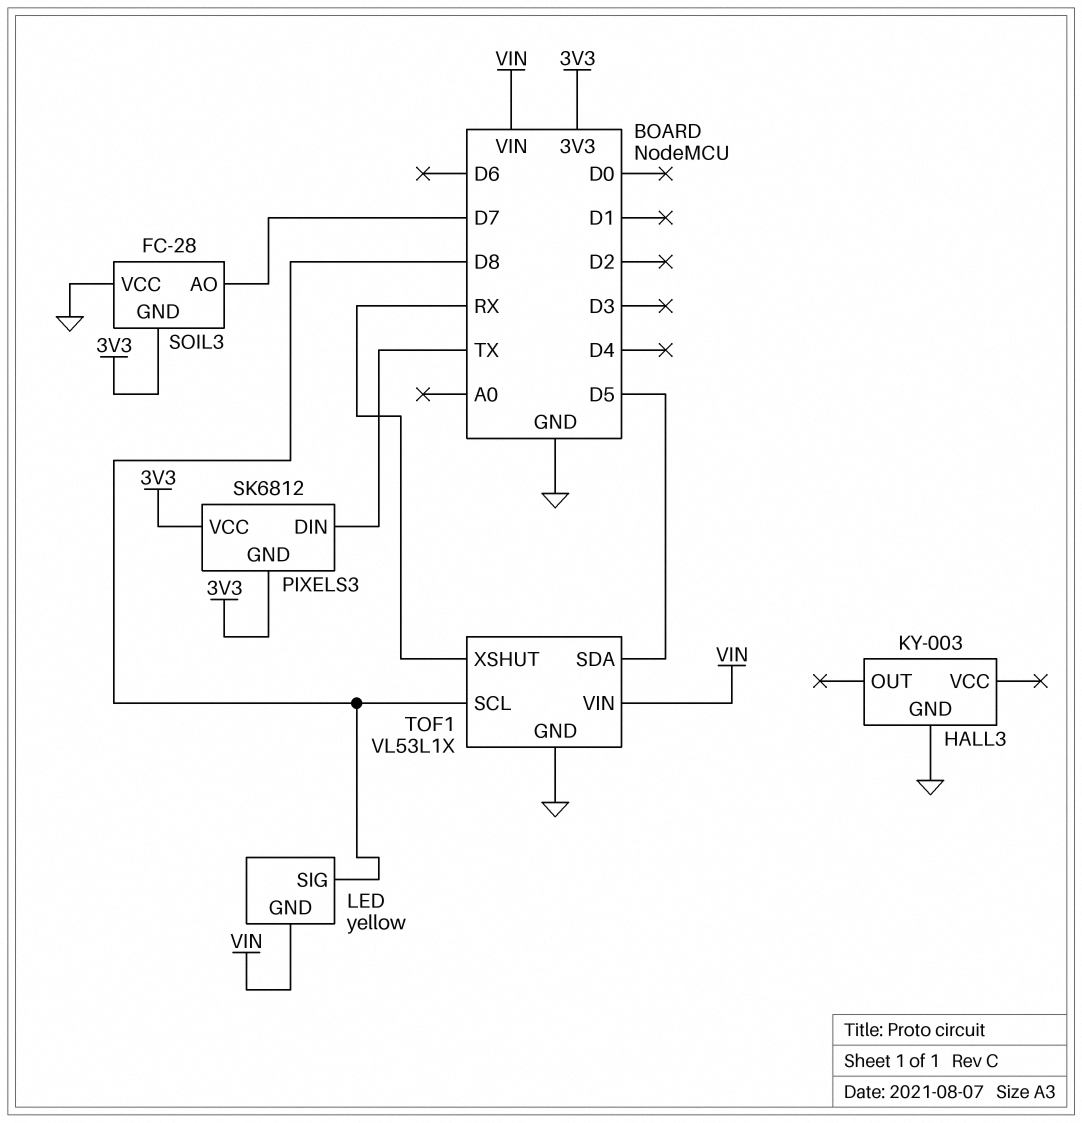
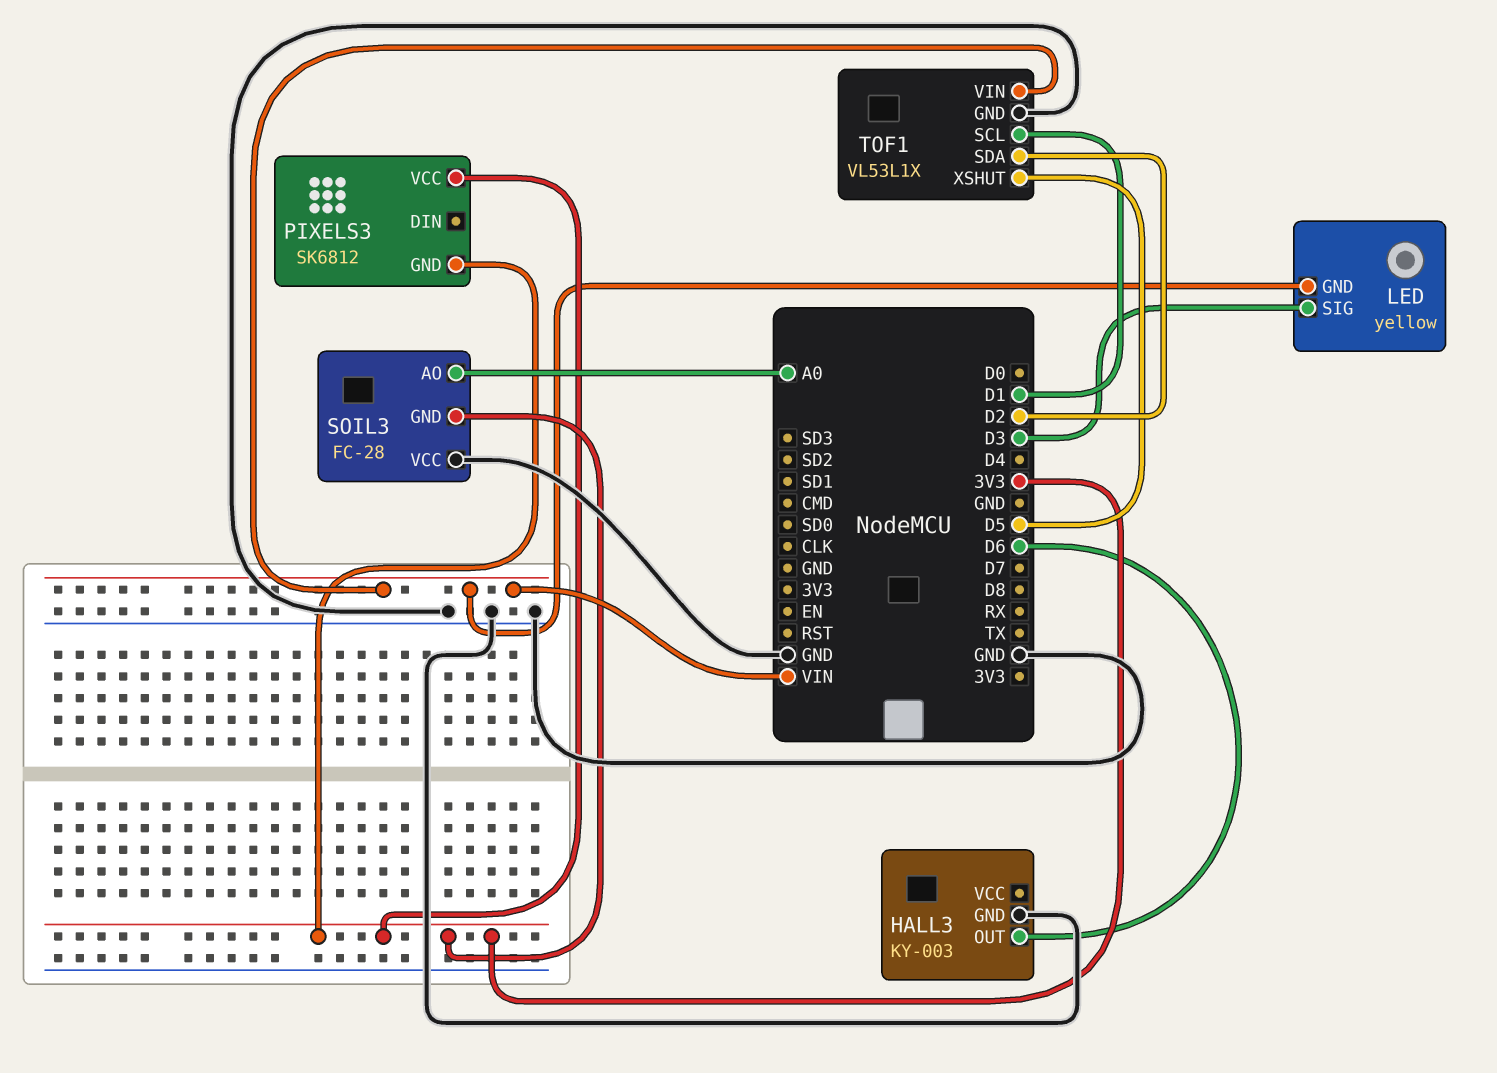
HALL3 pin OUT: none -> D6
LED pin SIG: D8 -> D3
PIXELS3 pin DIN: TX -> none
SOIL3 pin AO: D7 -> A0
TOF1 pin SCL: D8 -> D1
TOF1 pin SDA: D5 -> D2
TOF1 pin XSHUT: RX -> D5

